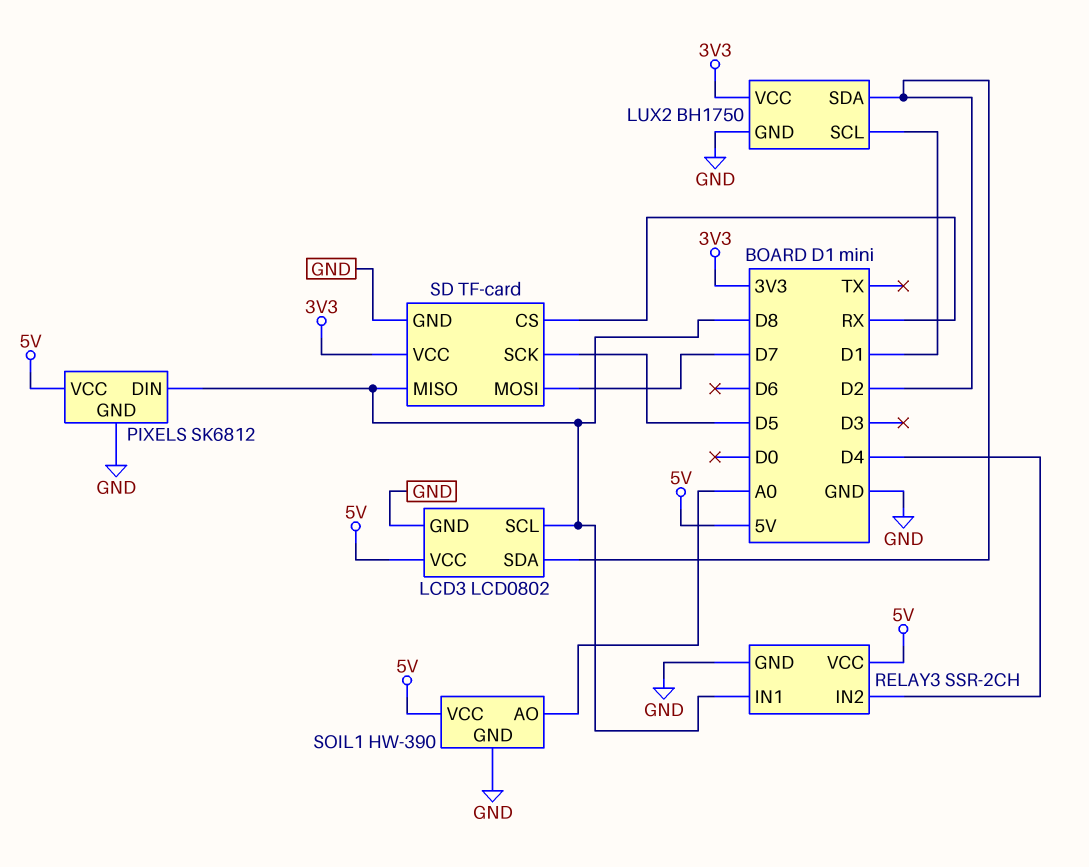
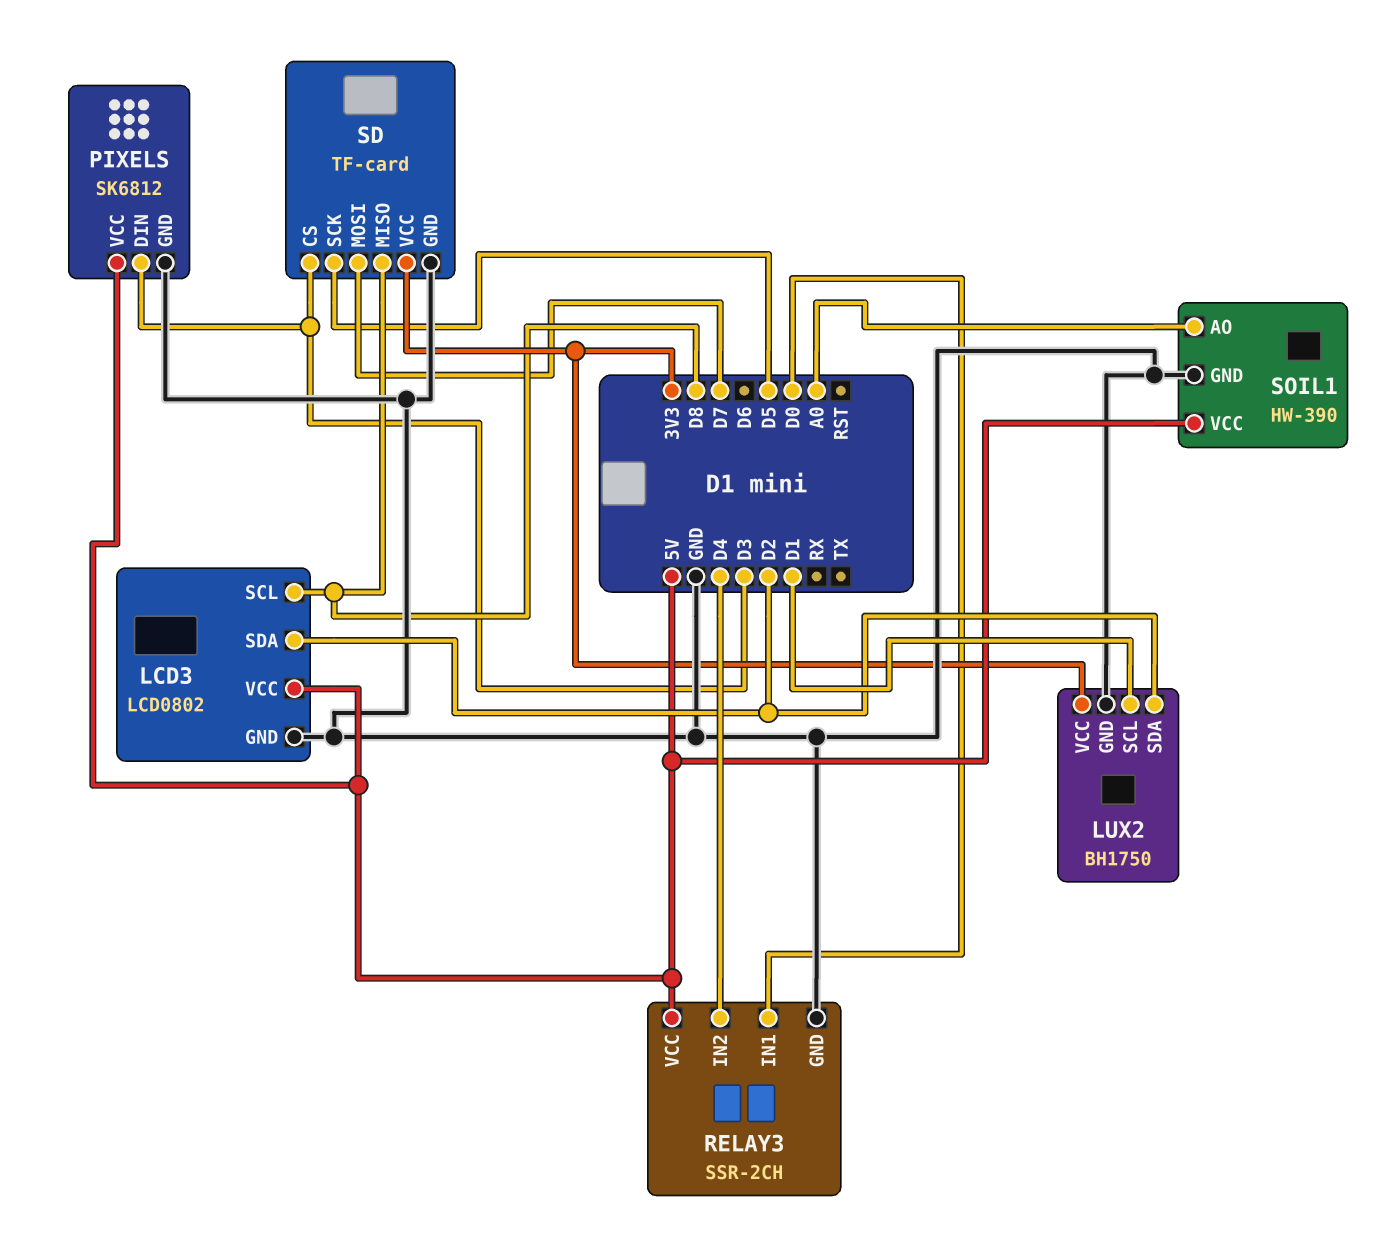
PIXELS pin DIN: D8 -> D3
RELAY3 pin IN1: D8 -> D0
SD pin CS: RX -> D3

